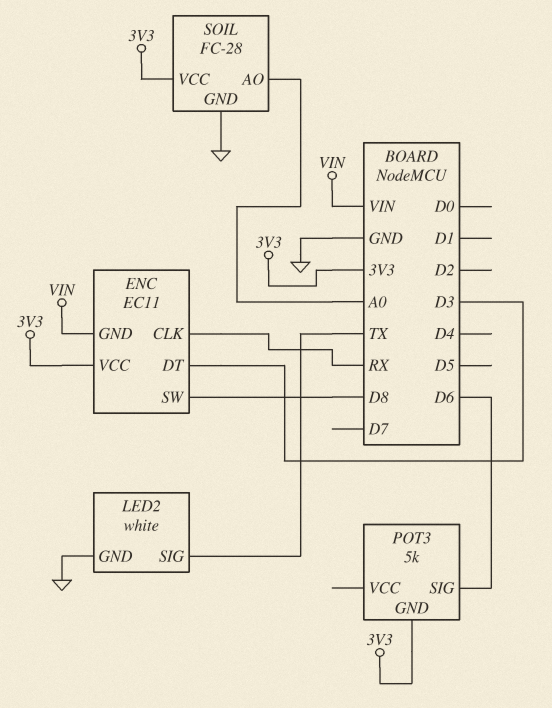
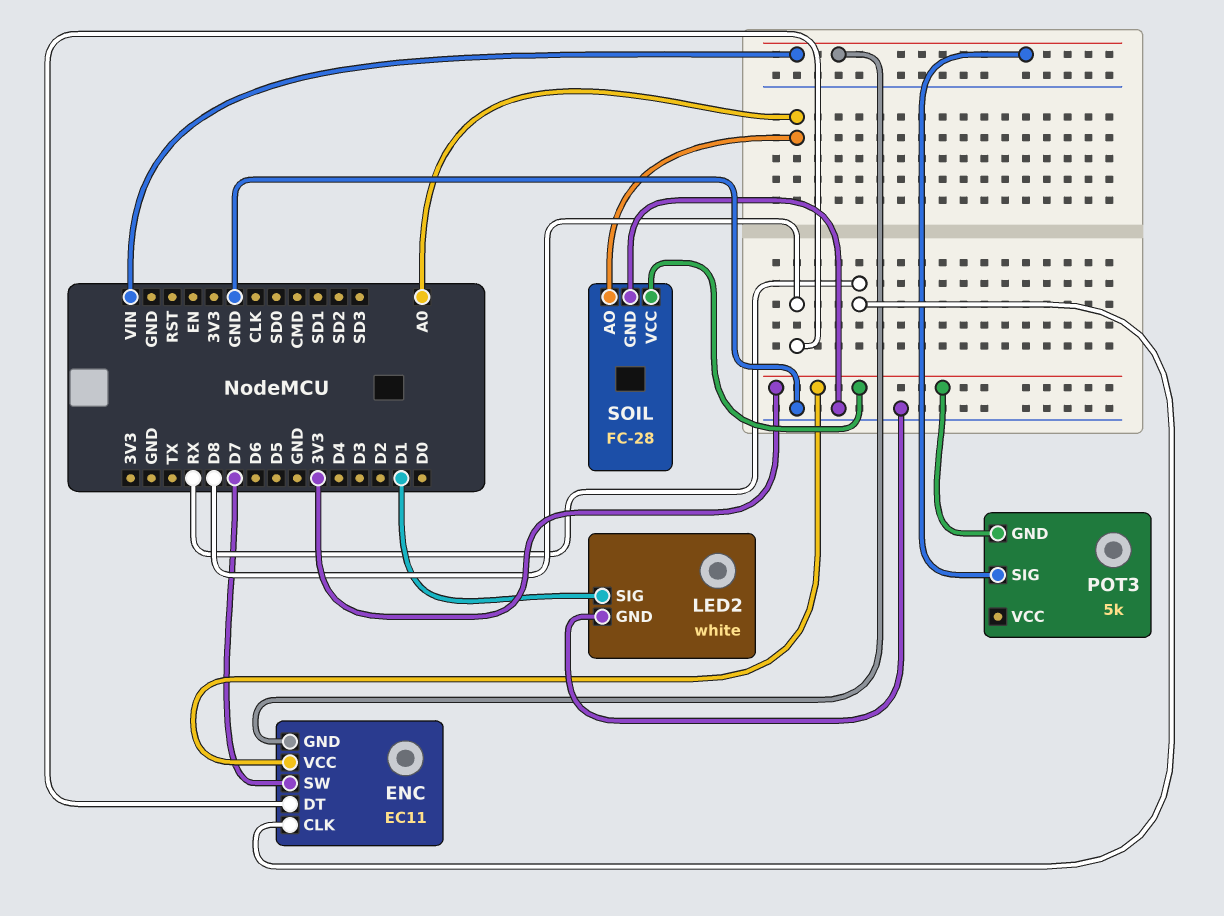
ENC pin DT: D3 -> D8
ENC pin SW: D8 -> D7
LED2 pin SIG: TX -> D1
POT3 pin SIG: D6 -> VIN

